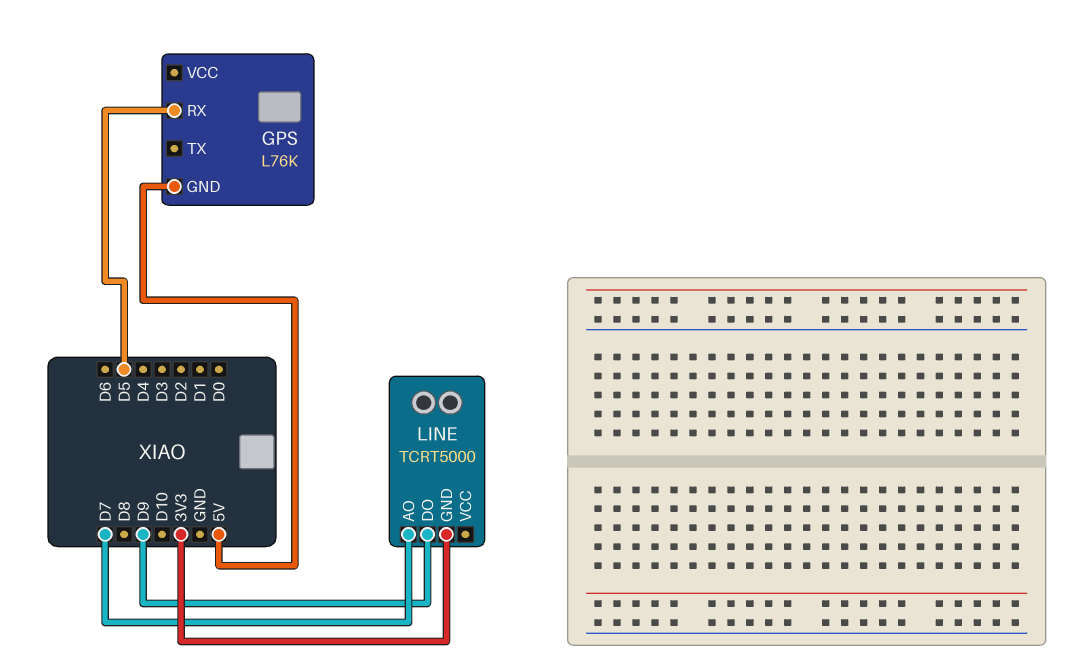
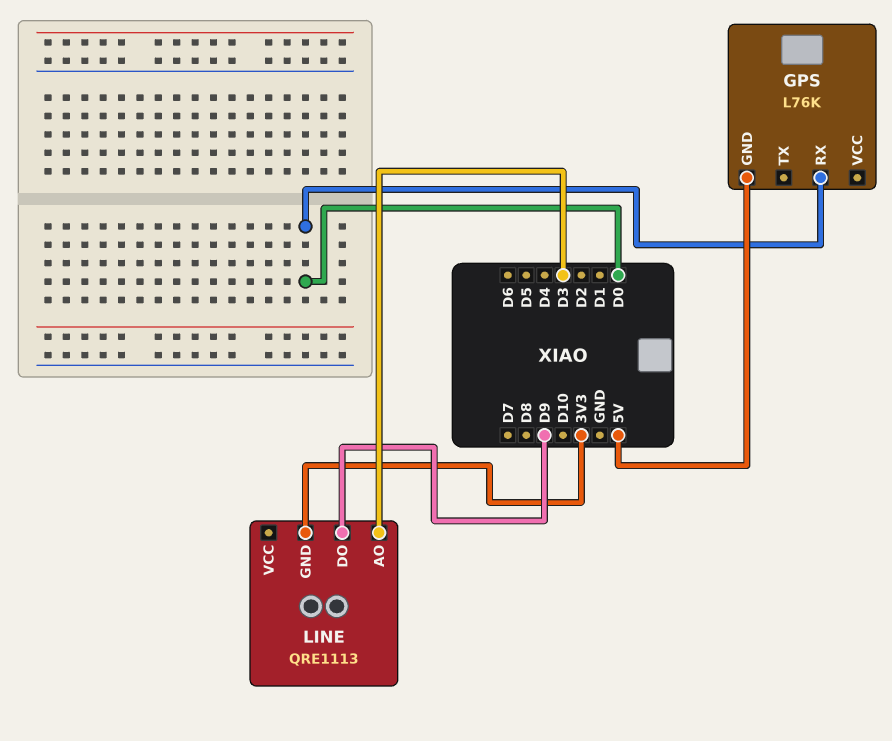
GPS pin RX: D5 -> D0
LINE: TCRT5000 -> QRE1113
LINE pin AO: D7 -> D3

